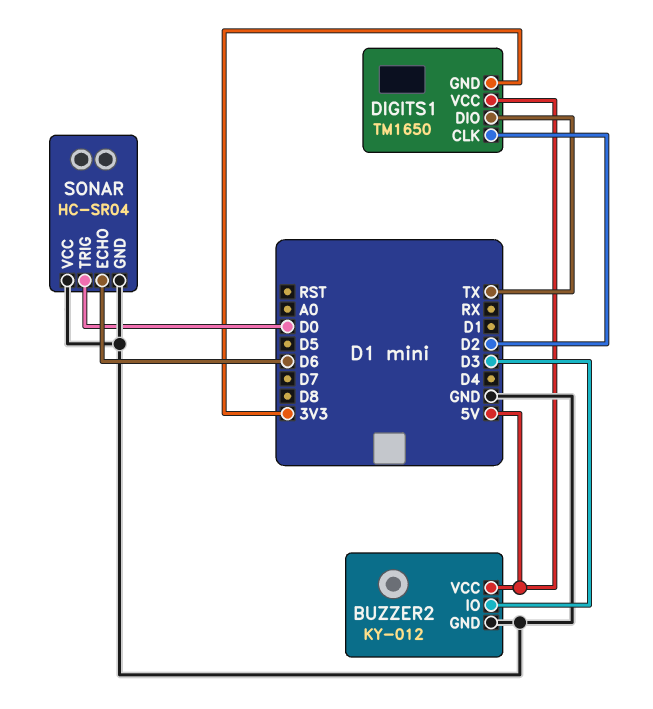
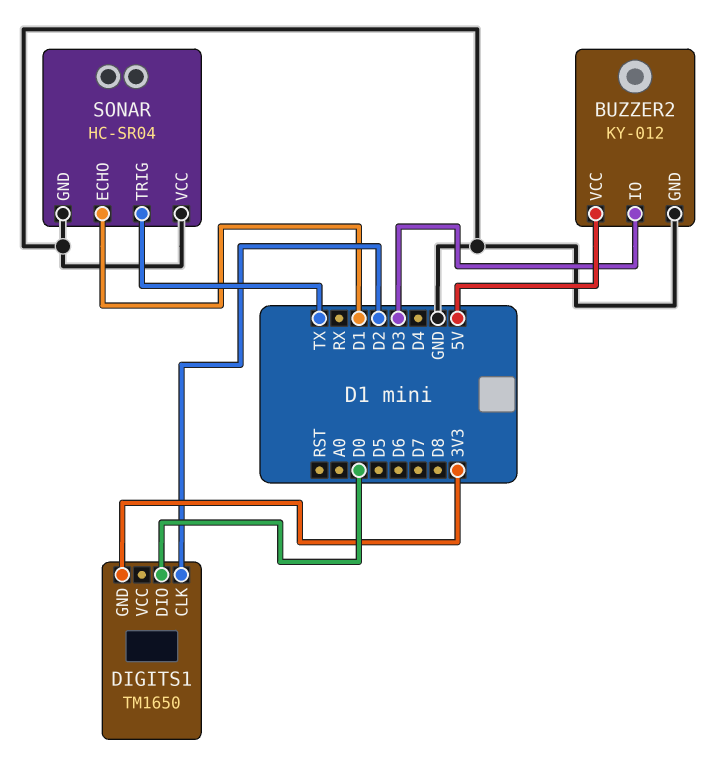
DIGITS1 pin DIO: TX -> D0
DIGITS1 pin VCC: 5V -> none
SONAR pin ECHO: D6 -> D1
SONAR pin TRIG: D0 -> TX

